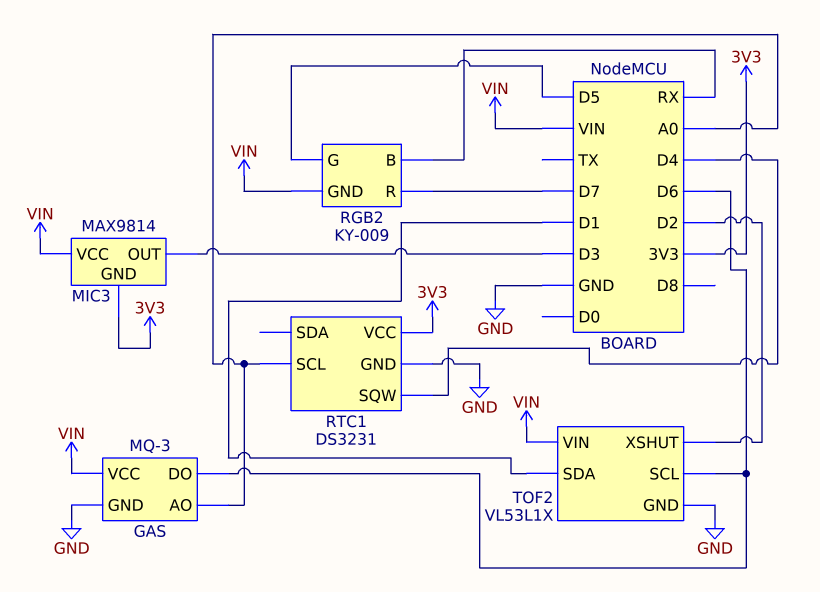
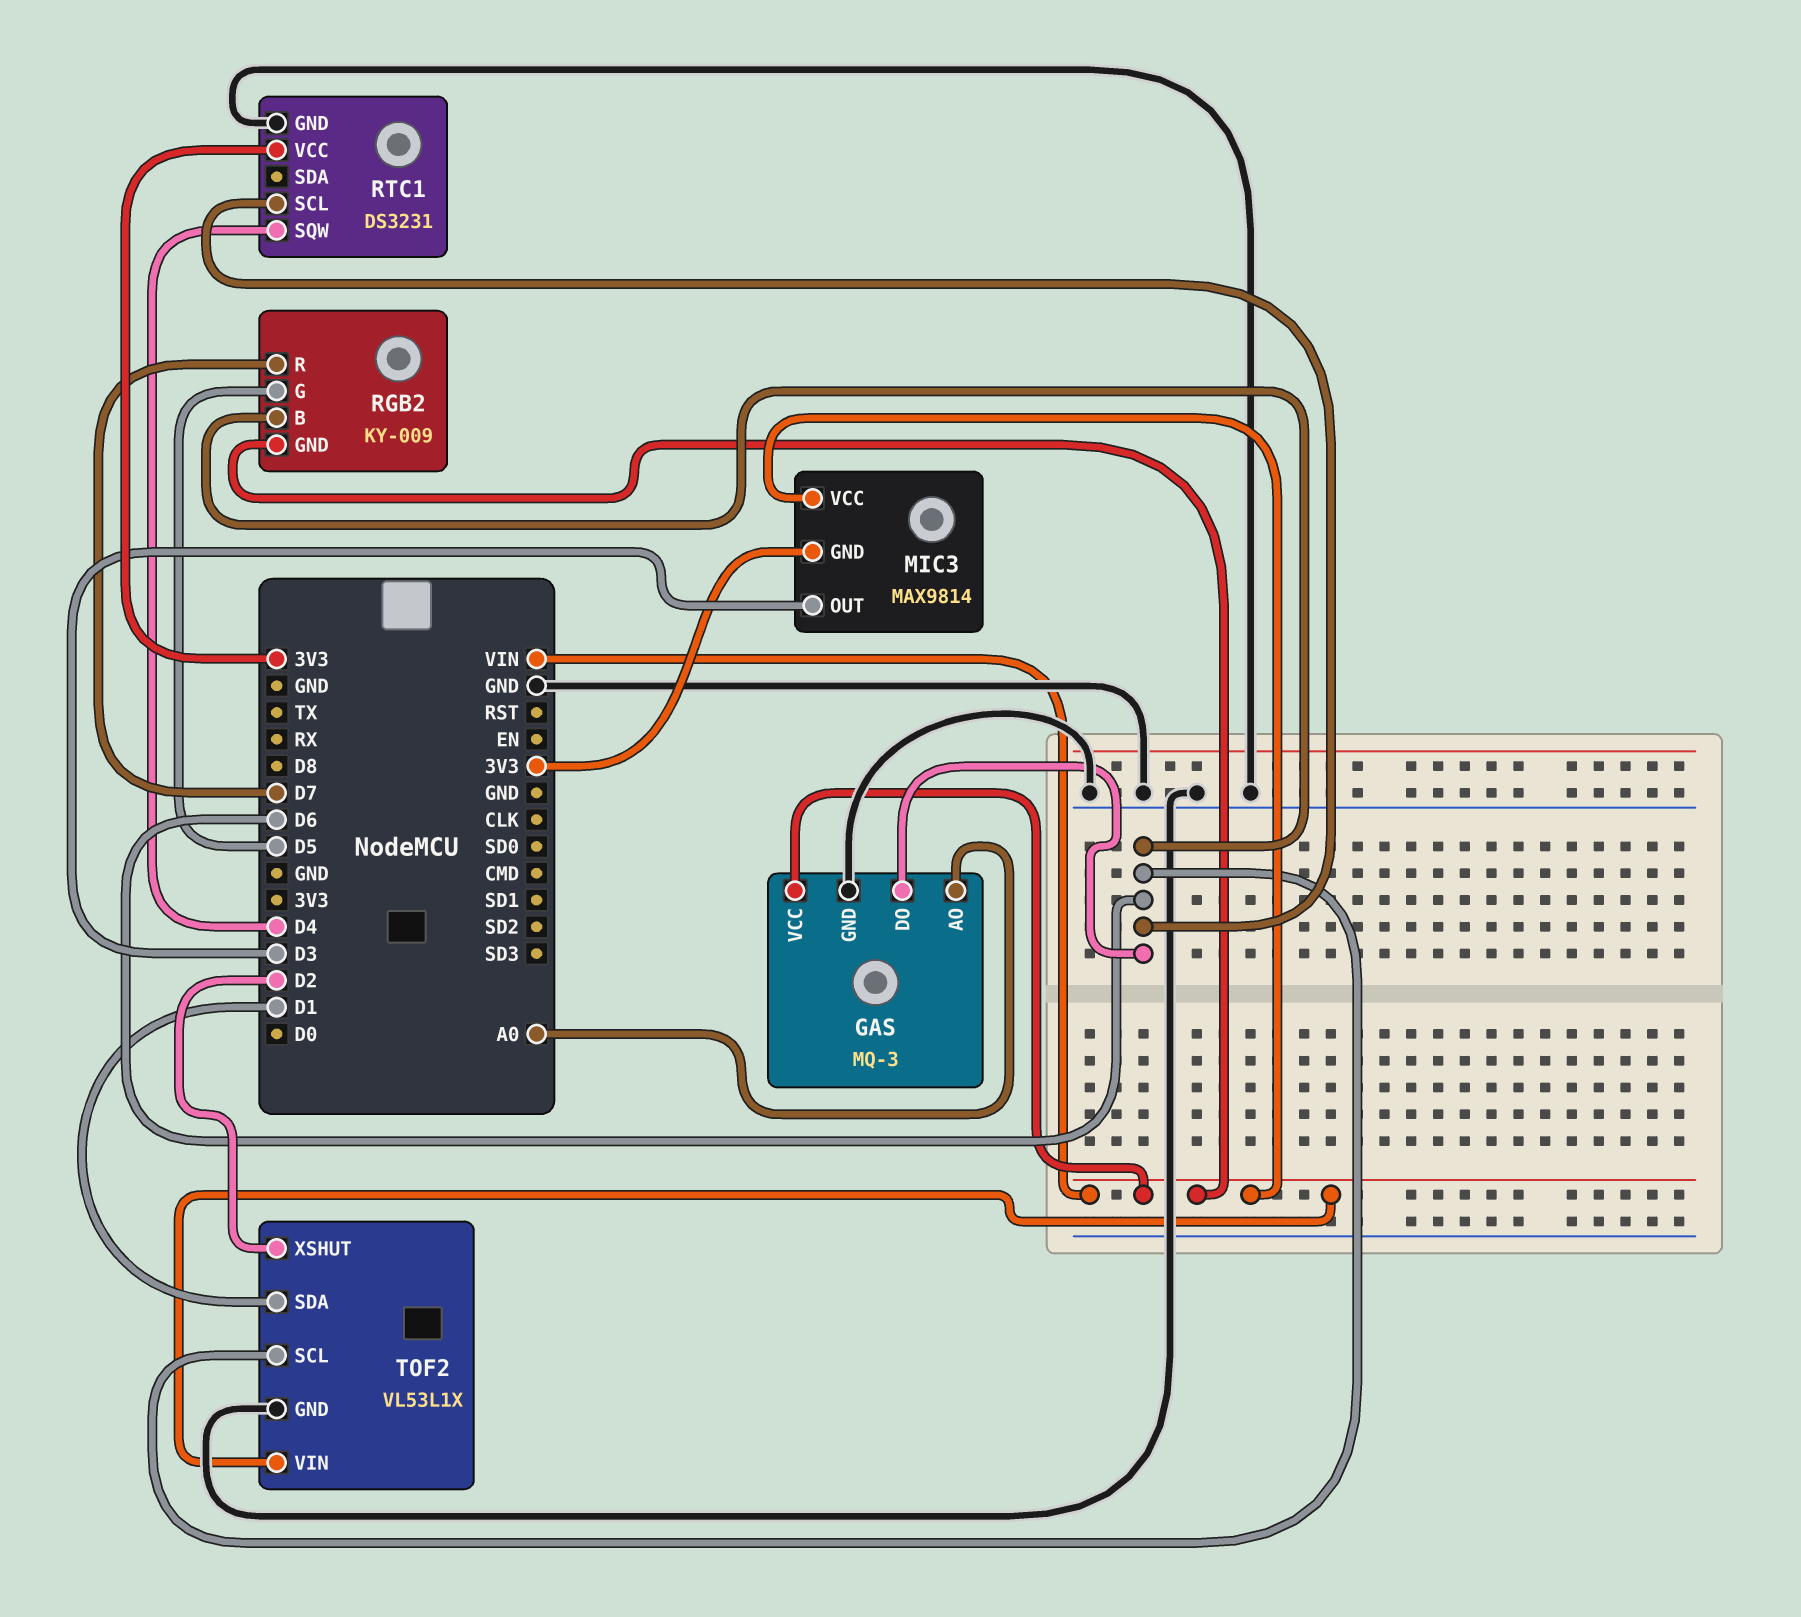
RGB2 pin B: RX -> D6
RTC1 pin SCL: A0 -> D6

